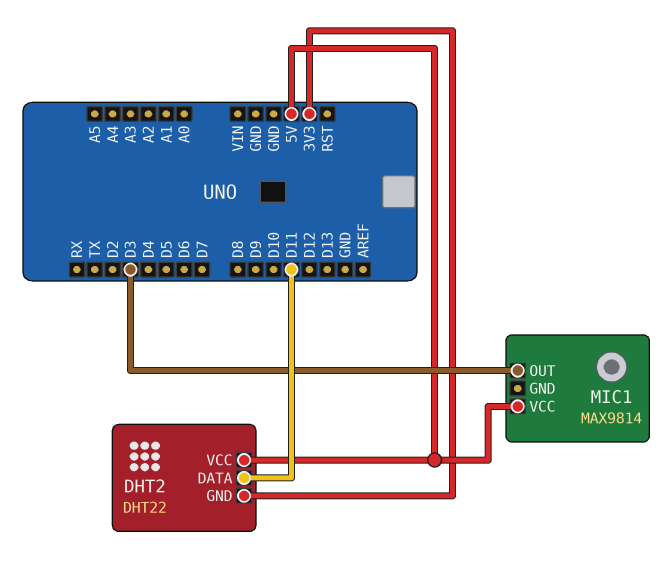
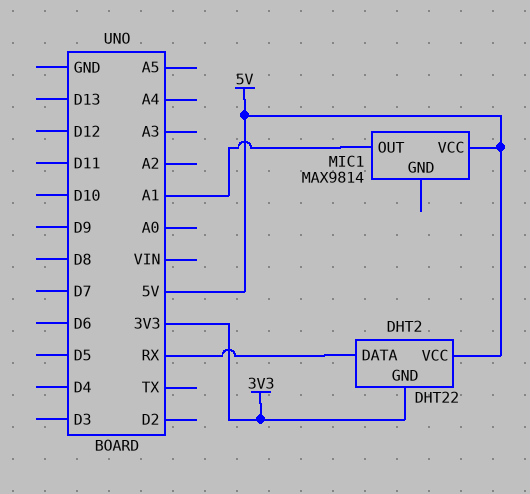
DHT2 pin DATA: D11 -> RX
MIC1 pin OUT: D3 -> A1

